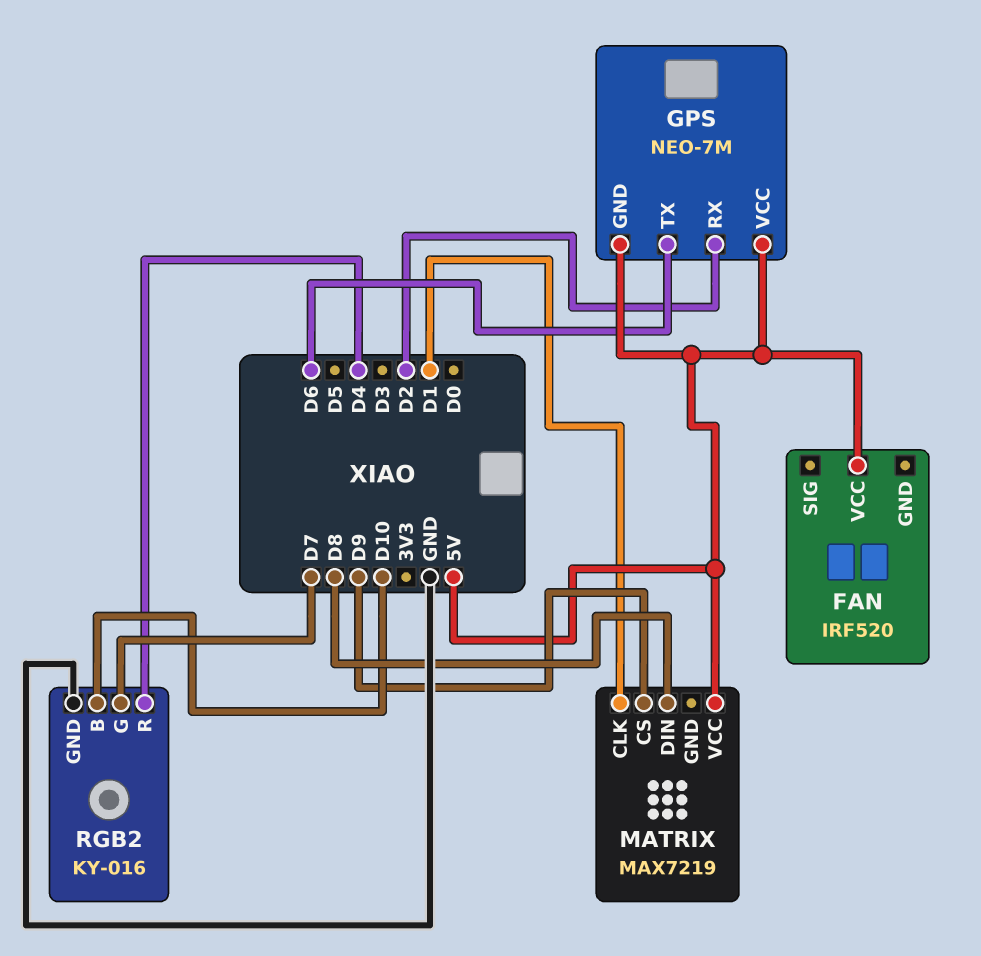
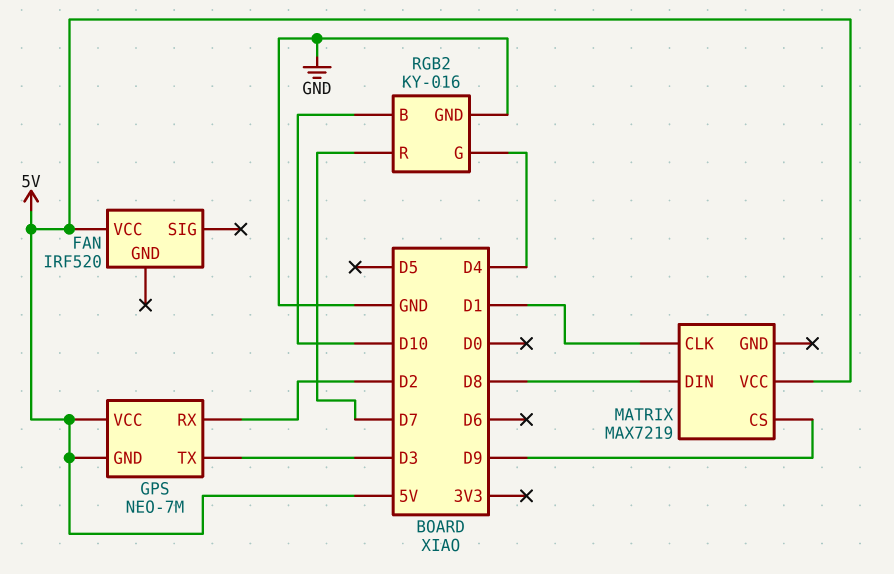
GPS pin TX: D6 -> D3
RGB2 pin G: D7 -> D4
RGB2 pin R: D4 -> D7

